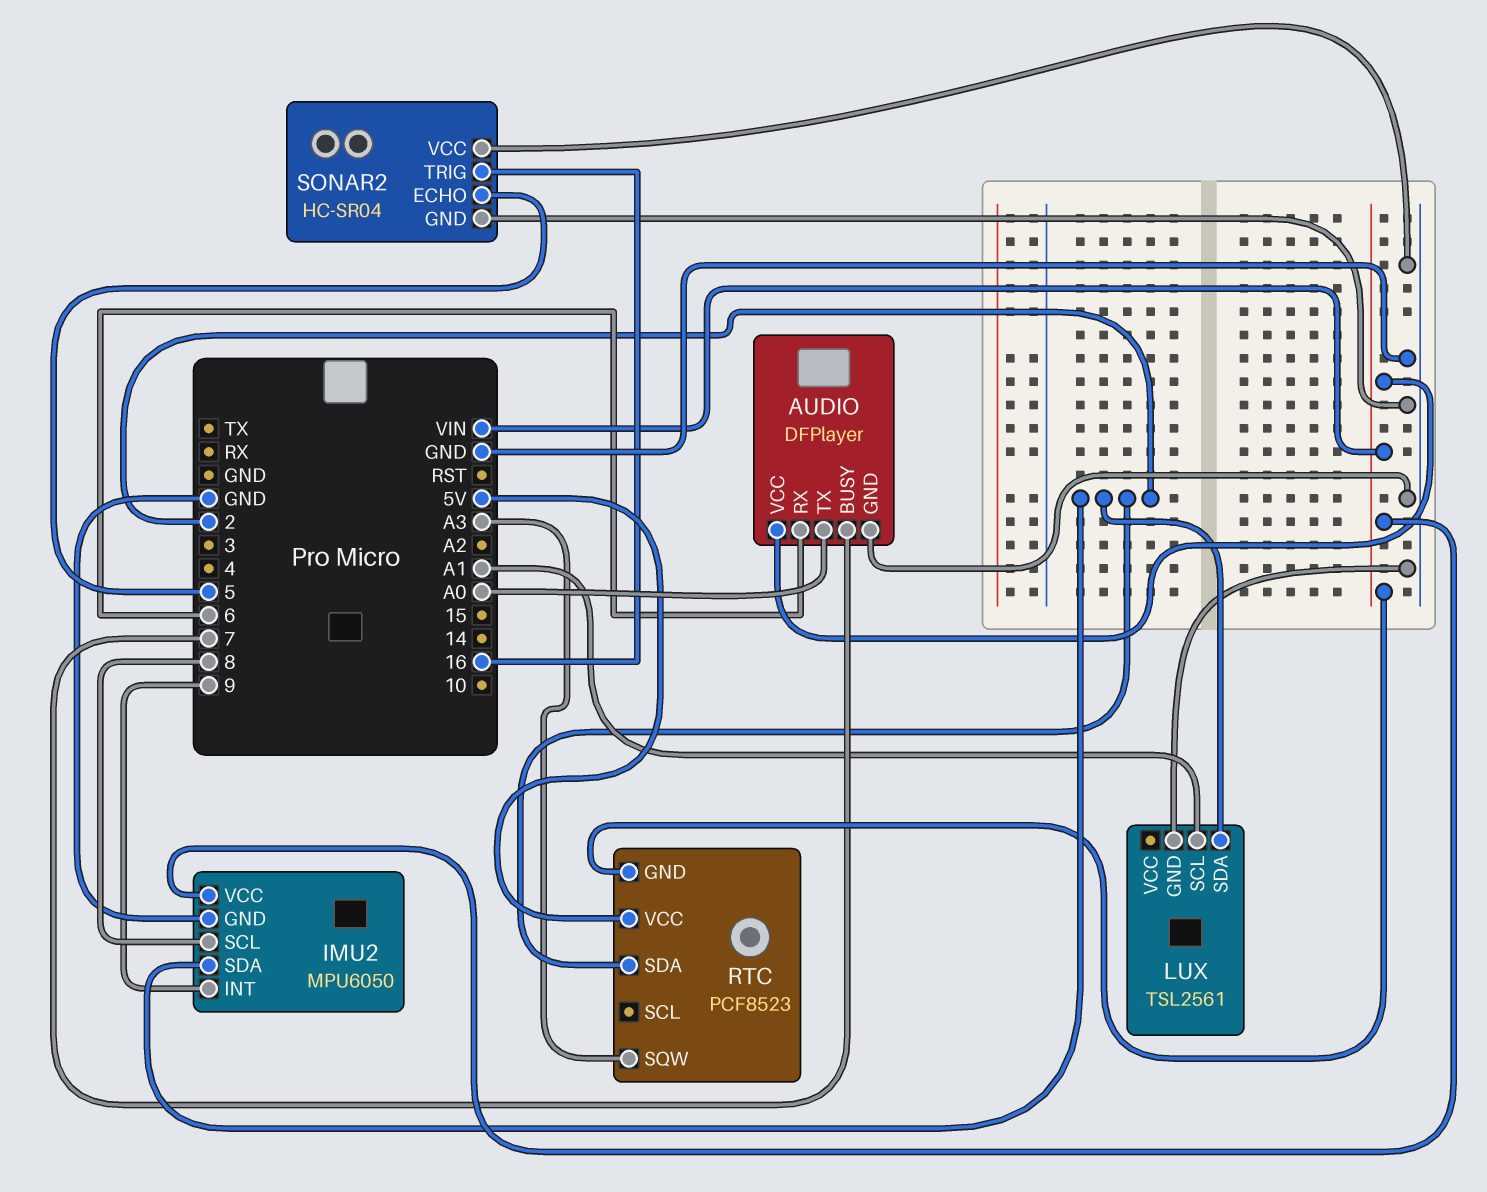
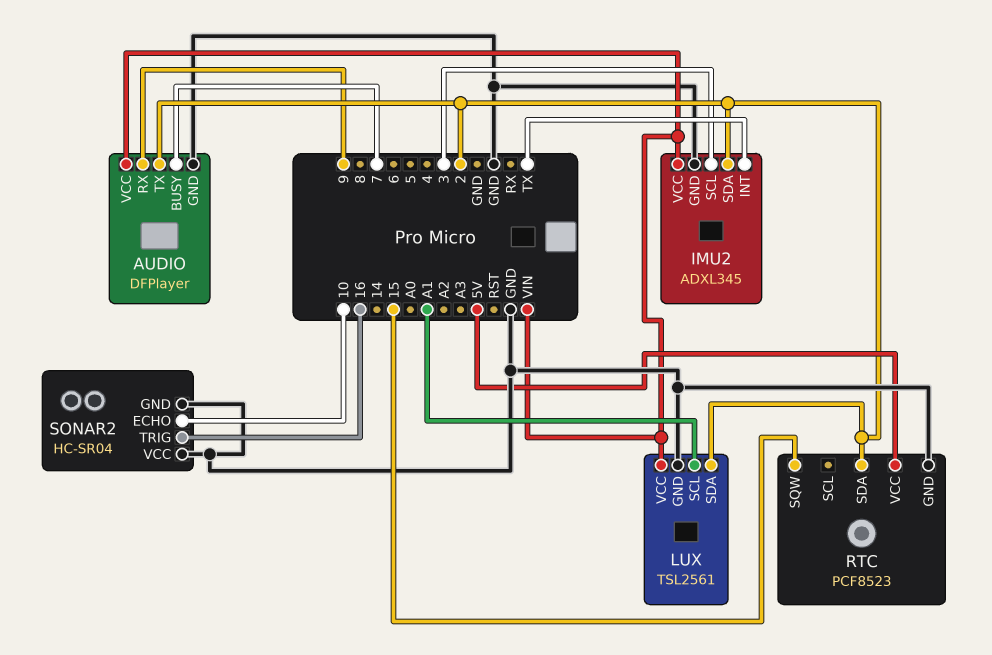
AUDIO pin RX: 6 -> 9
AUDIO pin TX: A0 -> 2
IMU2: MPU6050 -> ADXL345
IMU2 pin INT: 9 -> TX
IMU2 pin SCL: 8 -> 3
LUX pin VCC: none -> VIN
RTC pin GND: VIN -> GND
RTC pin SQW: A3 -> 15
SONAR2 pin ECHO: 5 -> 10

